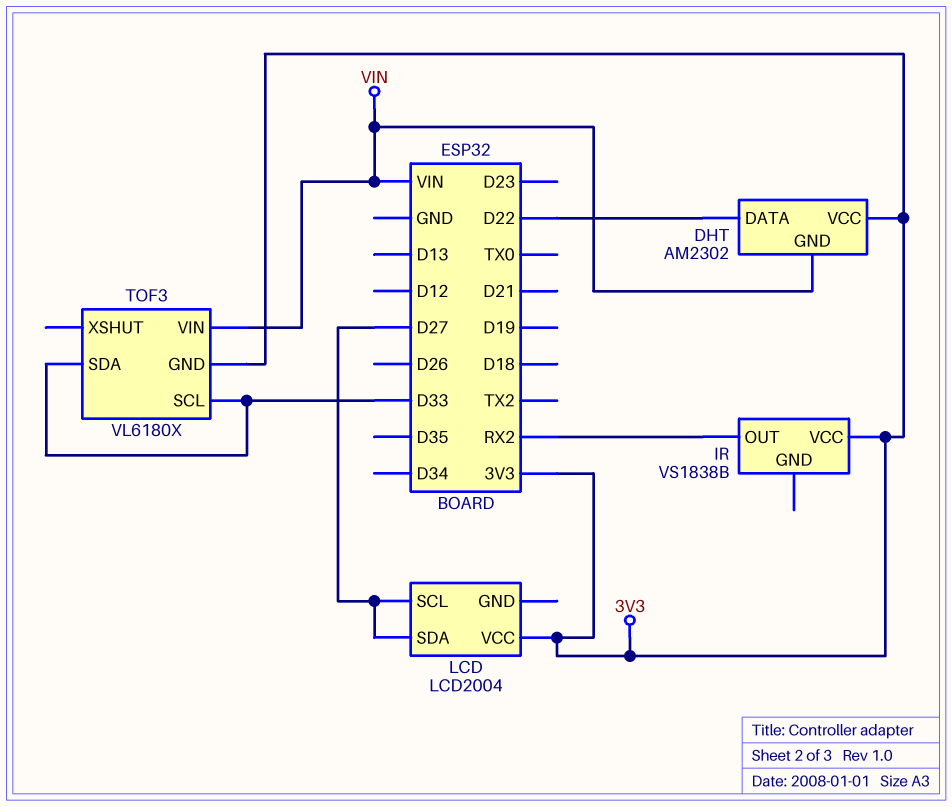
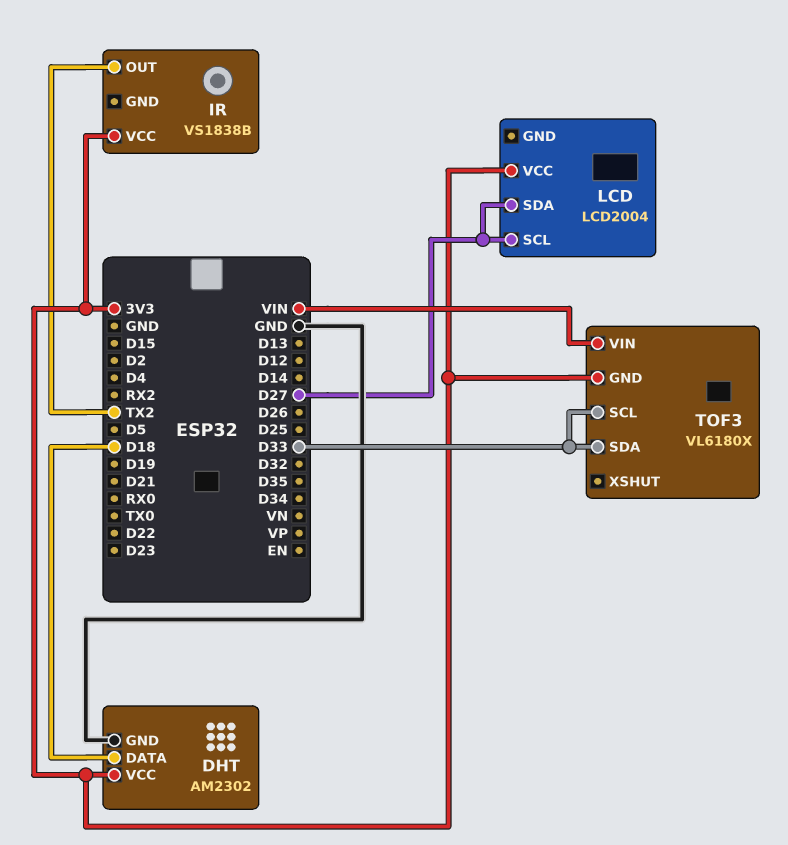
DHT pin DATA: D22 -> D18
DHT pin GND: VIN -> GND
IR pin OUT: RX2 -> TX2

